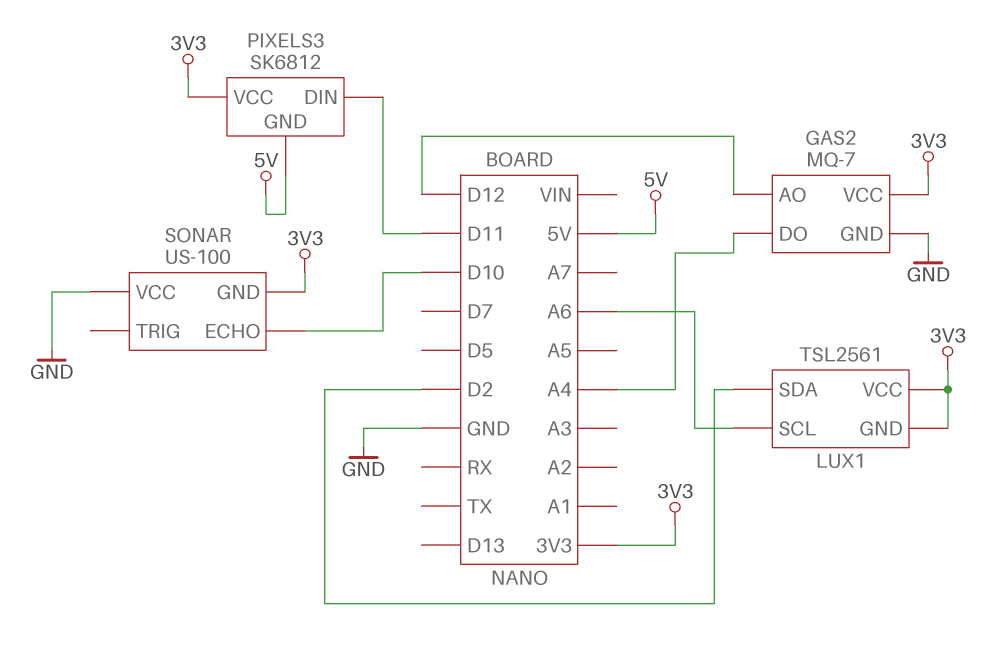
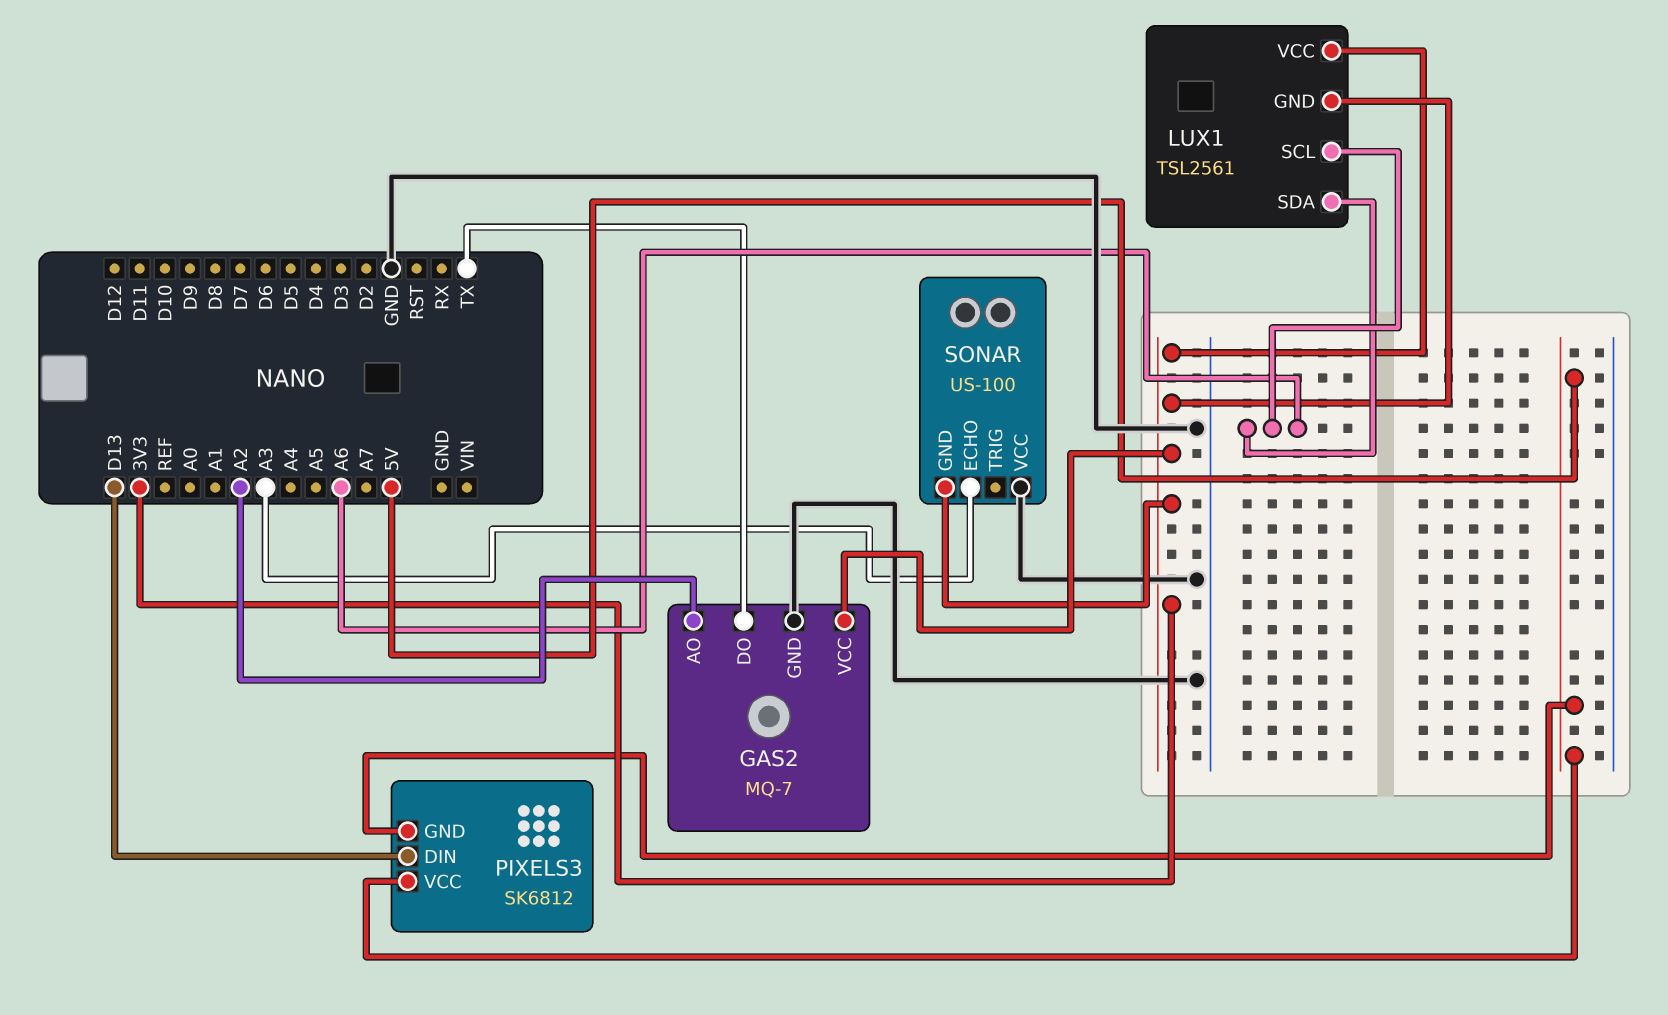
GAS2 pin AO: D12 -> A2
GAS2 pin DO: A4 -> TX
LUX1 pin SDA: D2 -> A6
PIXELS3 pin DIN: D11 -> D13
PIXELS3 pin VCC: 3V3 -> 5V
SONAR pin ECHO: D10 -> A3

